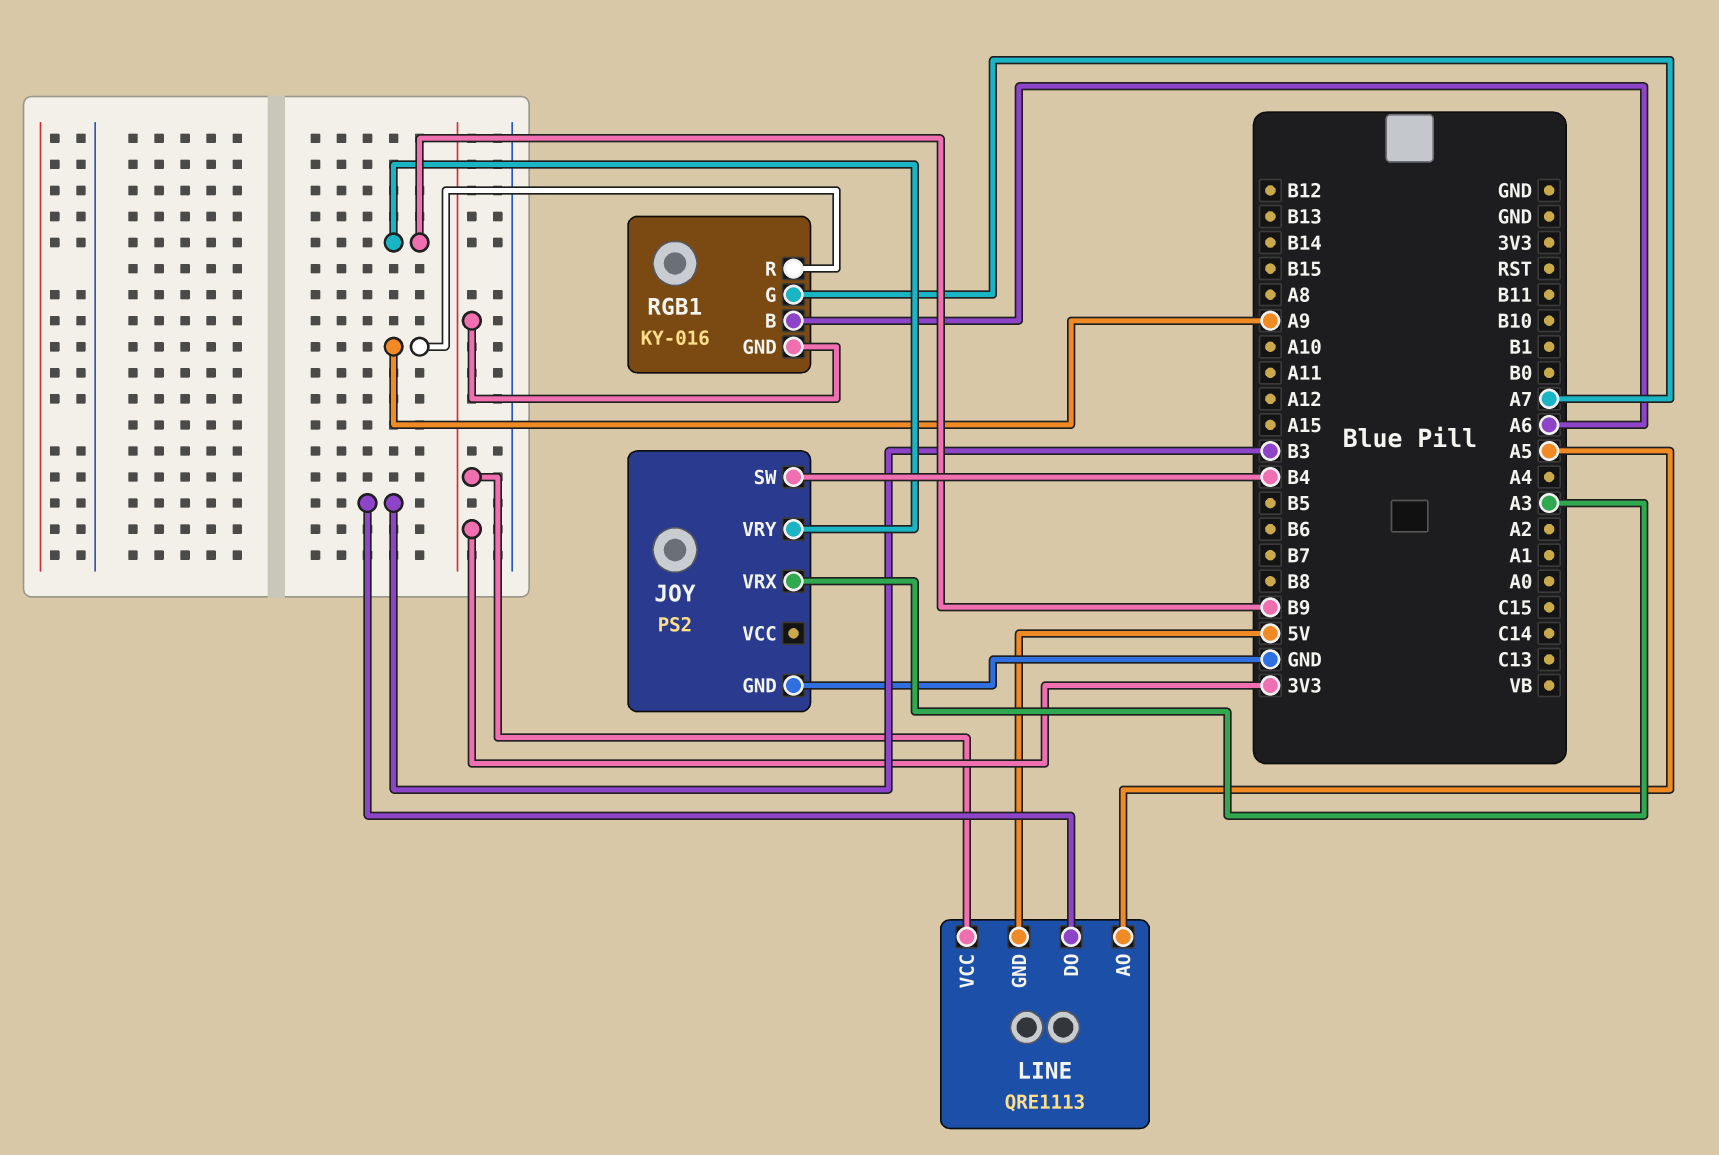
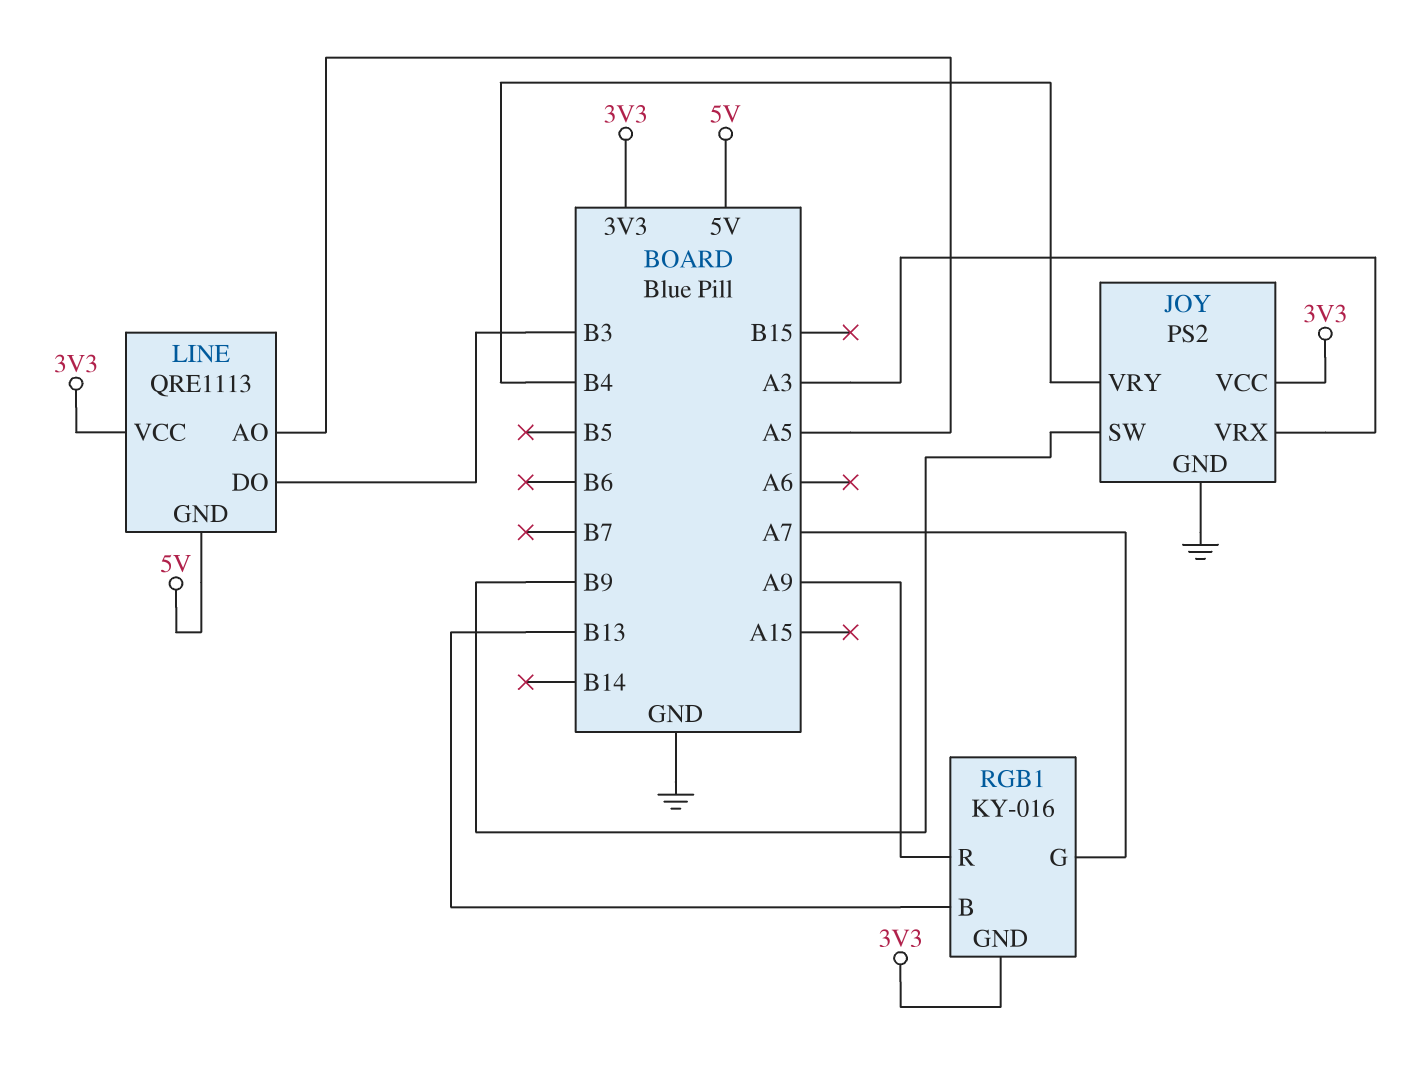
JOY pin SW: B4 -> B9
JOY pin VCC: none -> 3V3
JOY pin VRY: B9 -> B4
RGB1 pin B: A6 -> B13

